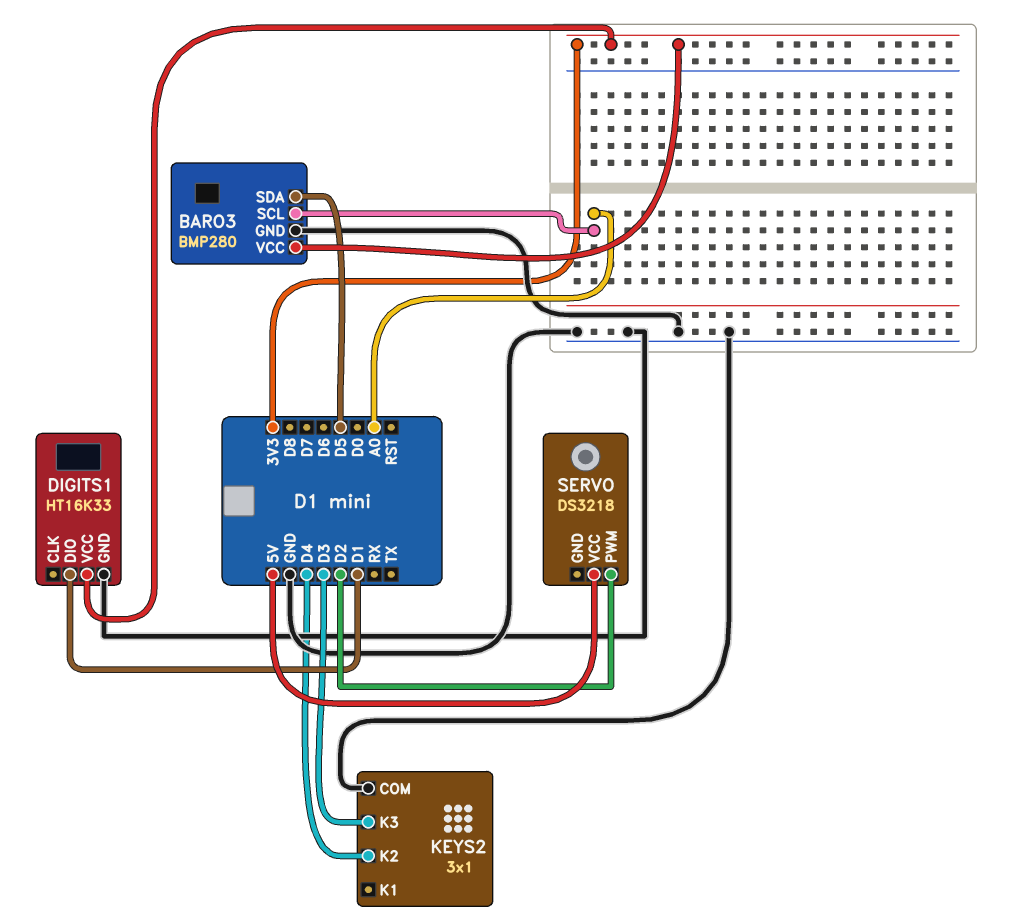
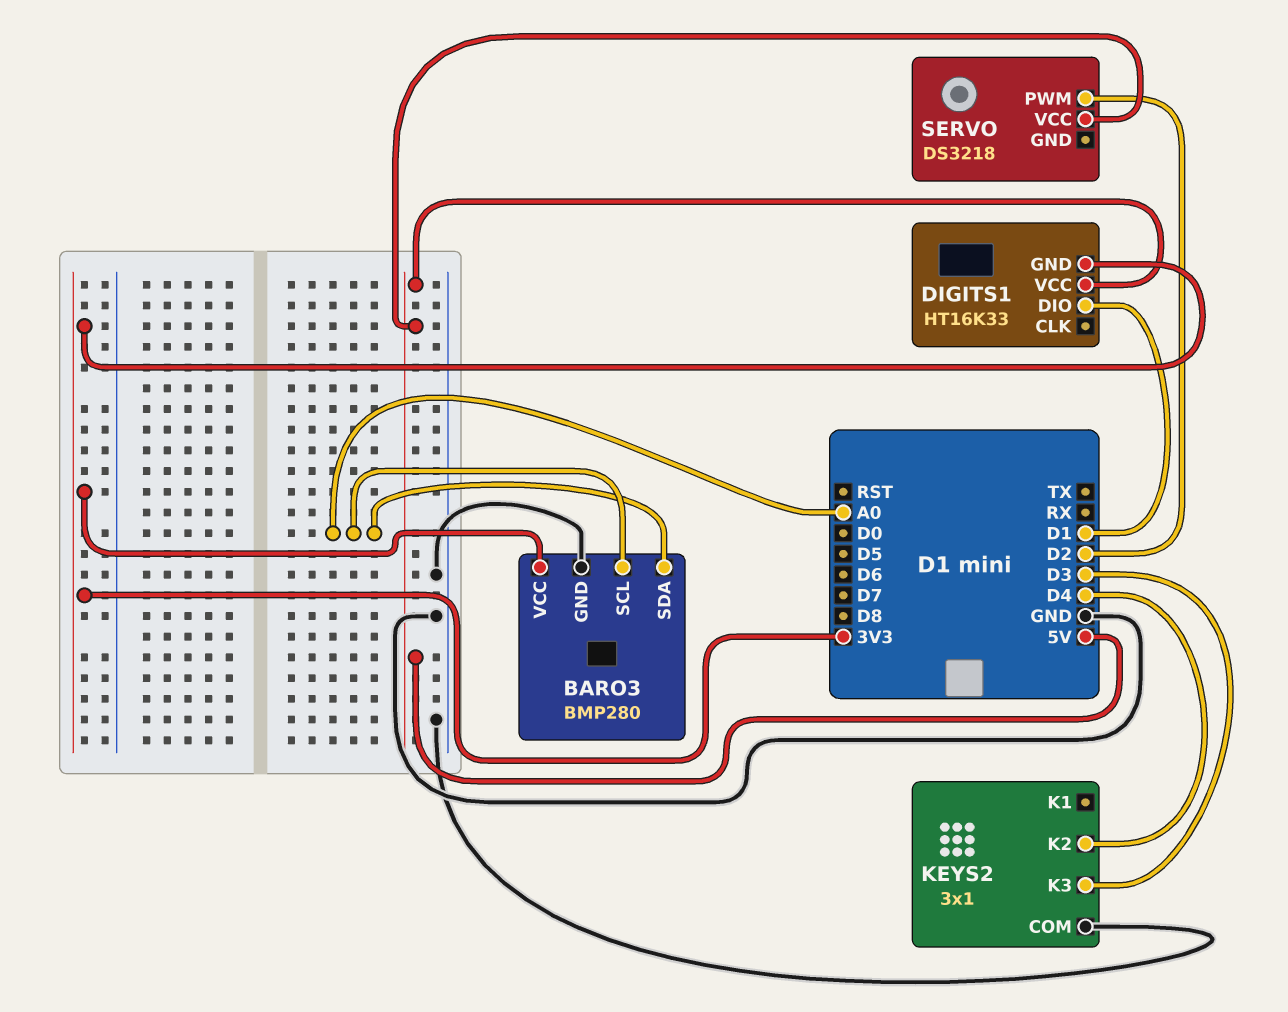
BARO3 pin SDA: D5 -> A0
DIGITS1 pin GND: GND -> 3V3
DIGITS1 pin VCC: 3V3 -> 5V

